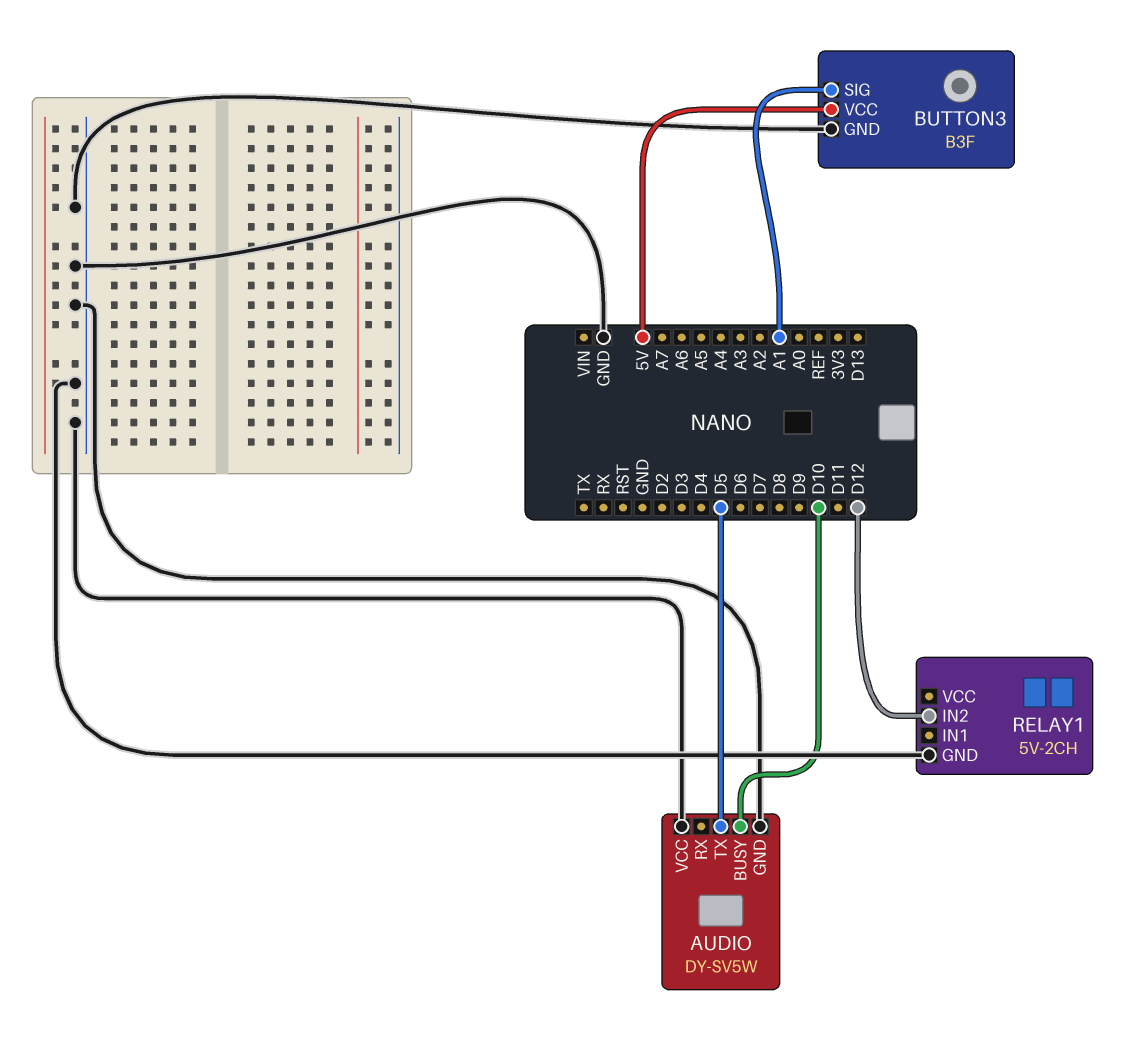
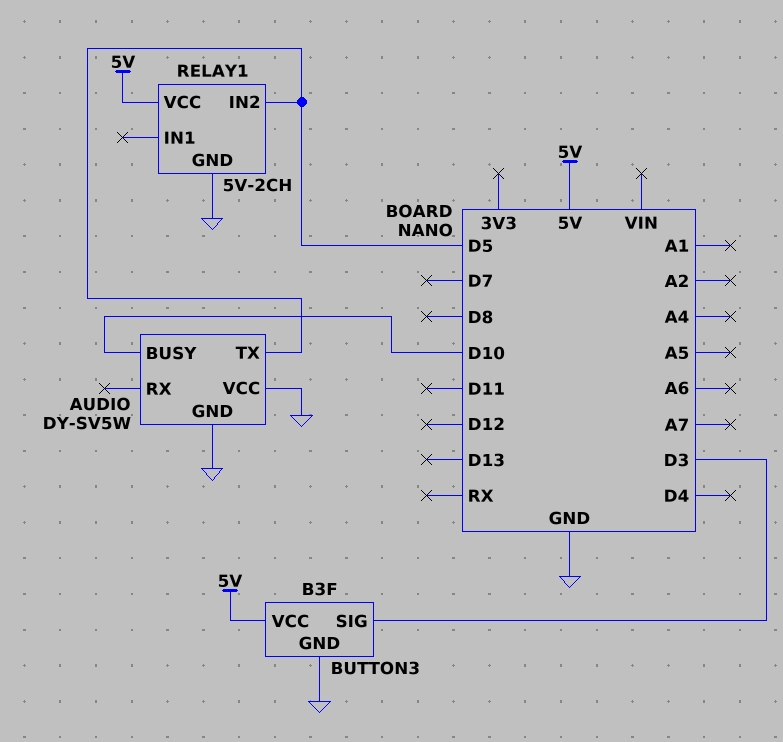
BUTTON3 pin SIG: A1 -> D3
RELAY1 pin IN2: D12 -> D5
RELAY1 pin VCC: none -> 5V

